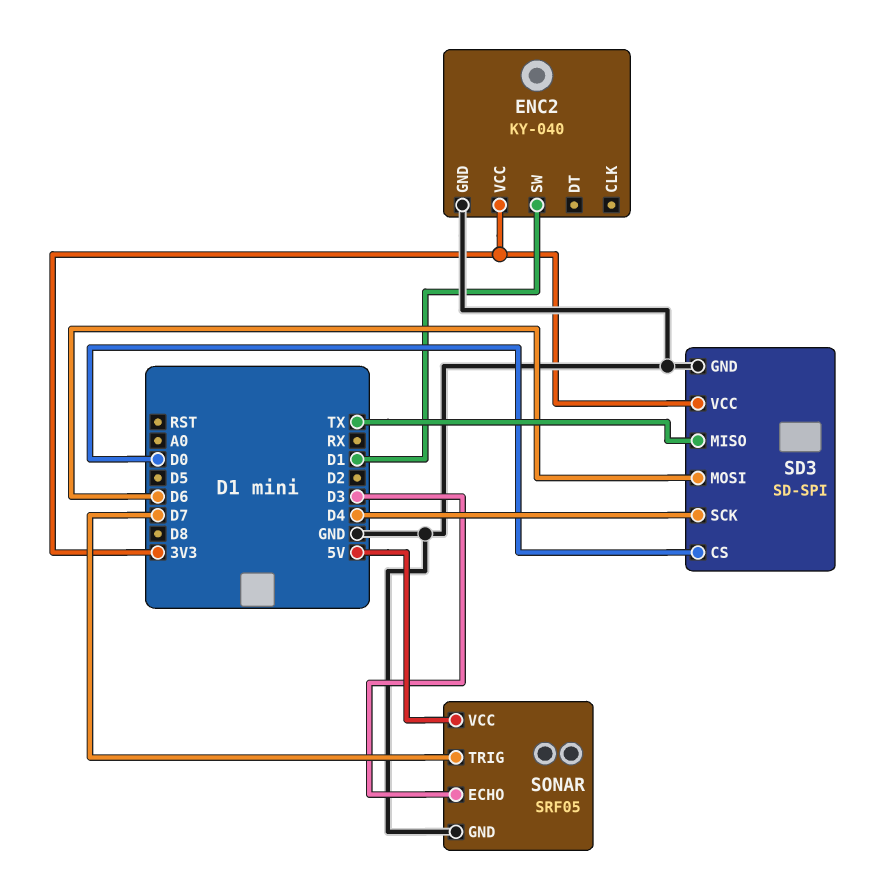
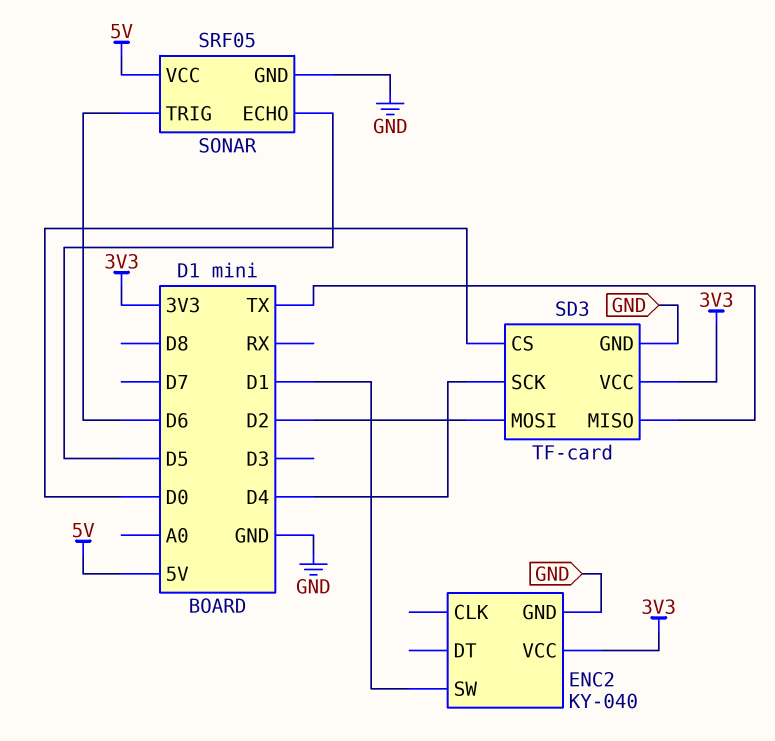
SD3: SD-SPI -> TF-card
SD3 pin MOSI: D6 -> D2
SONAR pin ECHO: D3 -> D5
SONAR pin TRIG: D7 -> D6

